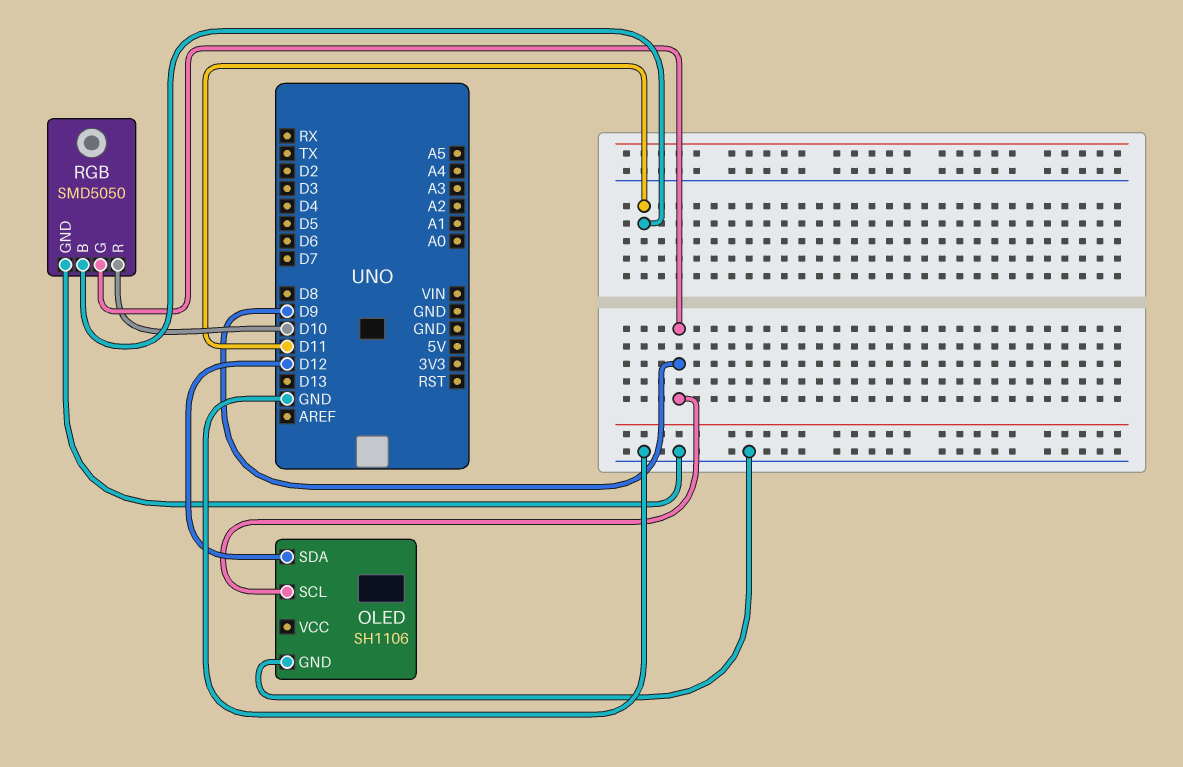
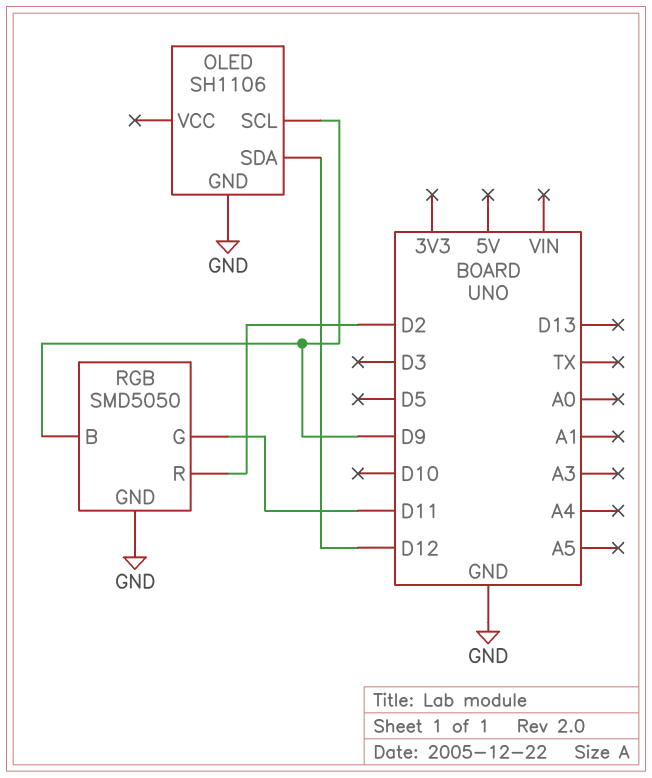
RGB pin B: D11 -> D9
RGB pin G: D9 -> D11
RGB pin R: D10 -> D2

